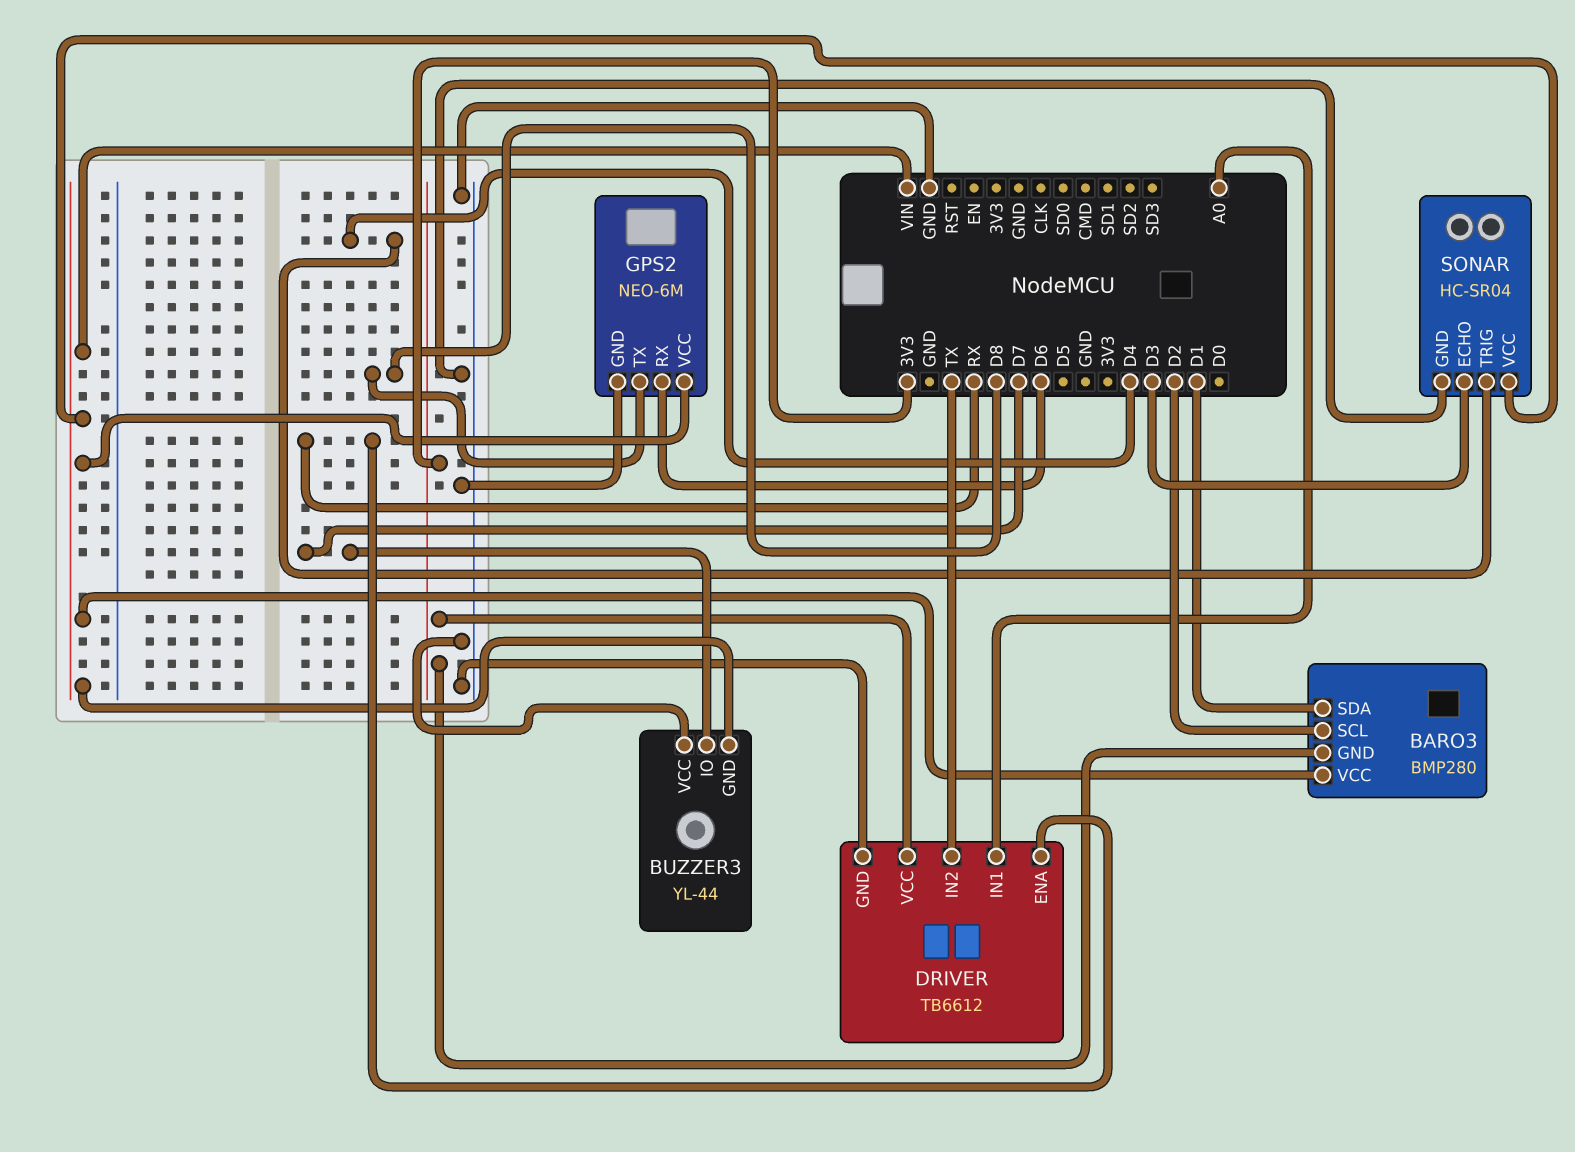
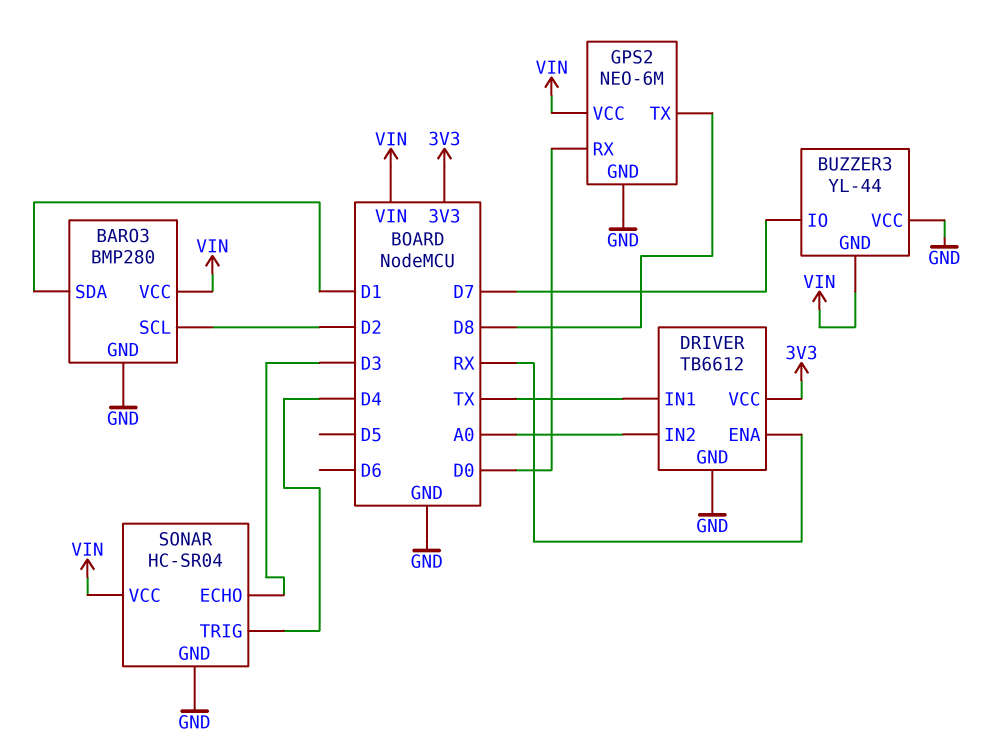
BARO3 pin GND: 3V3 -> GND
DRIVER pin IN1: A0 -> TX
DRIVER pin IN2: TX -> A0
GPS2 pin RX: D6 -> D0

